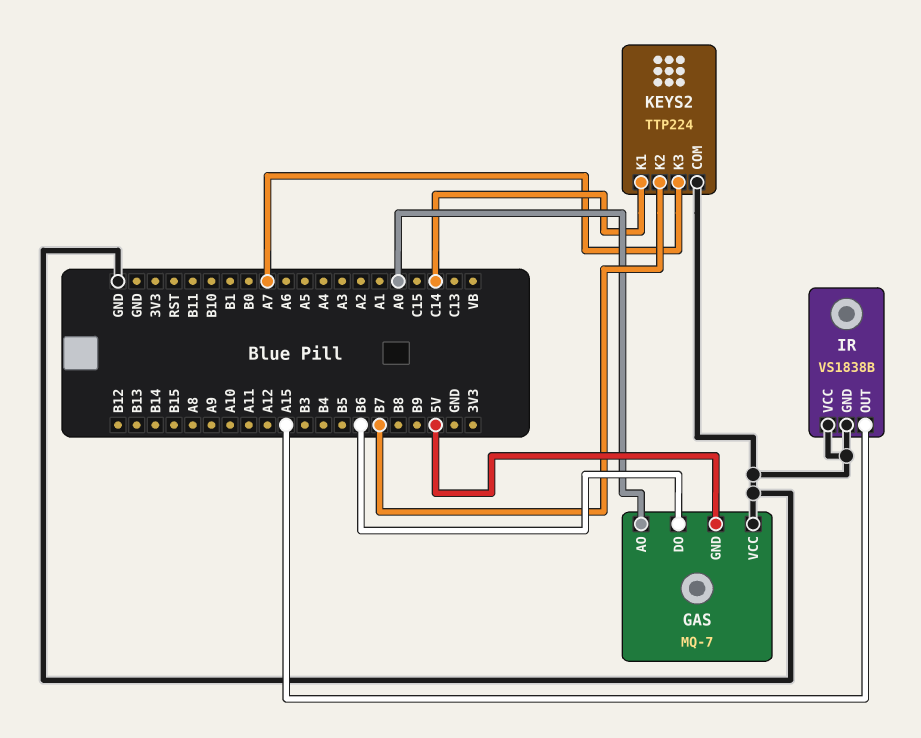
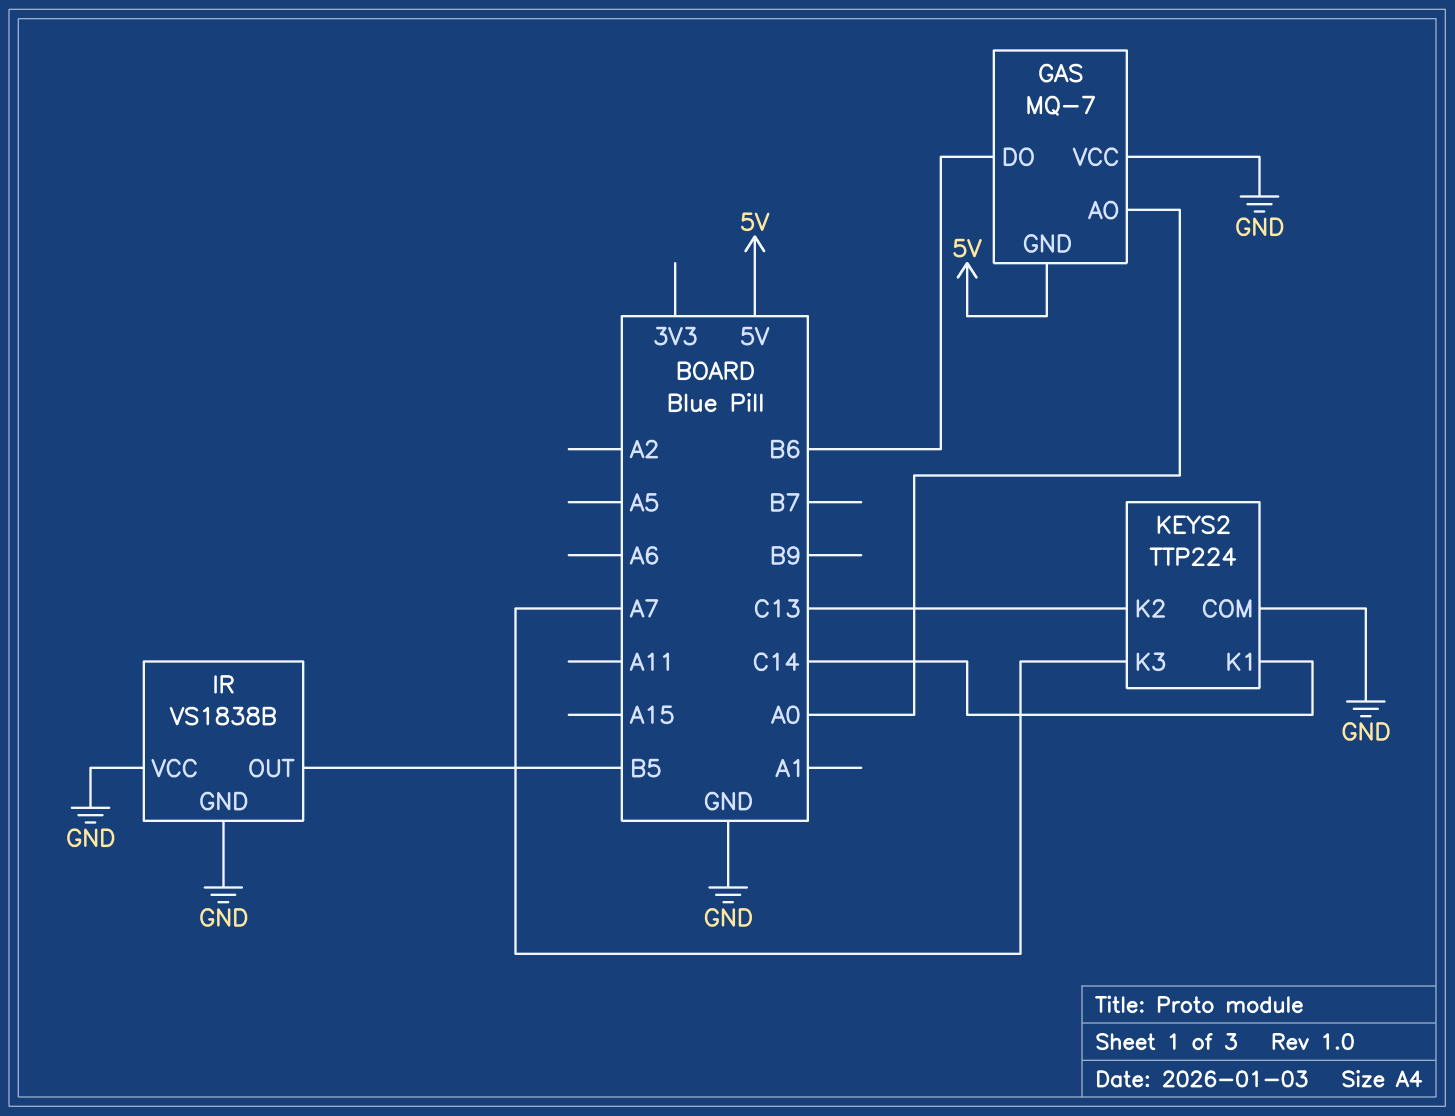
IR pin OUT: A15 -> B5
KEYS2 pin K2: B7 -> C13

